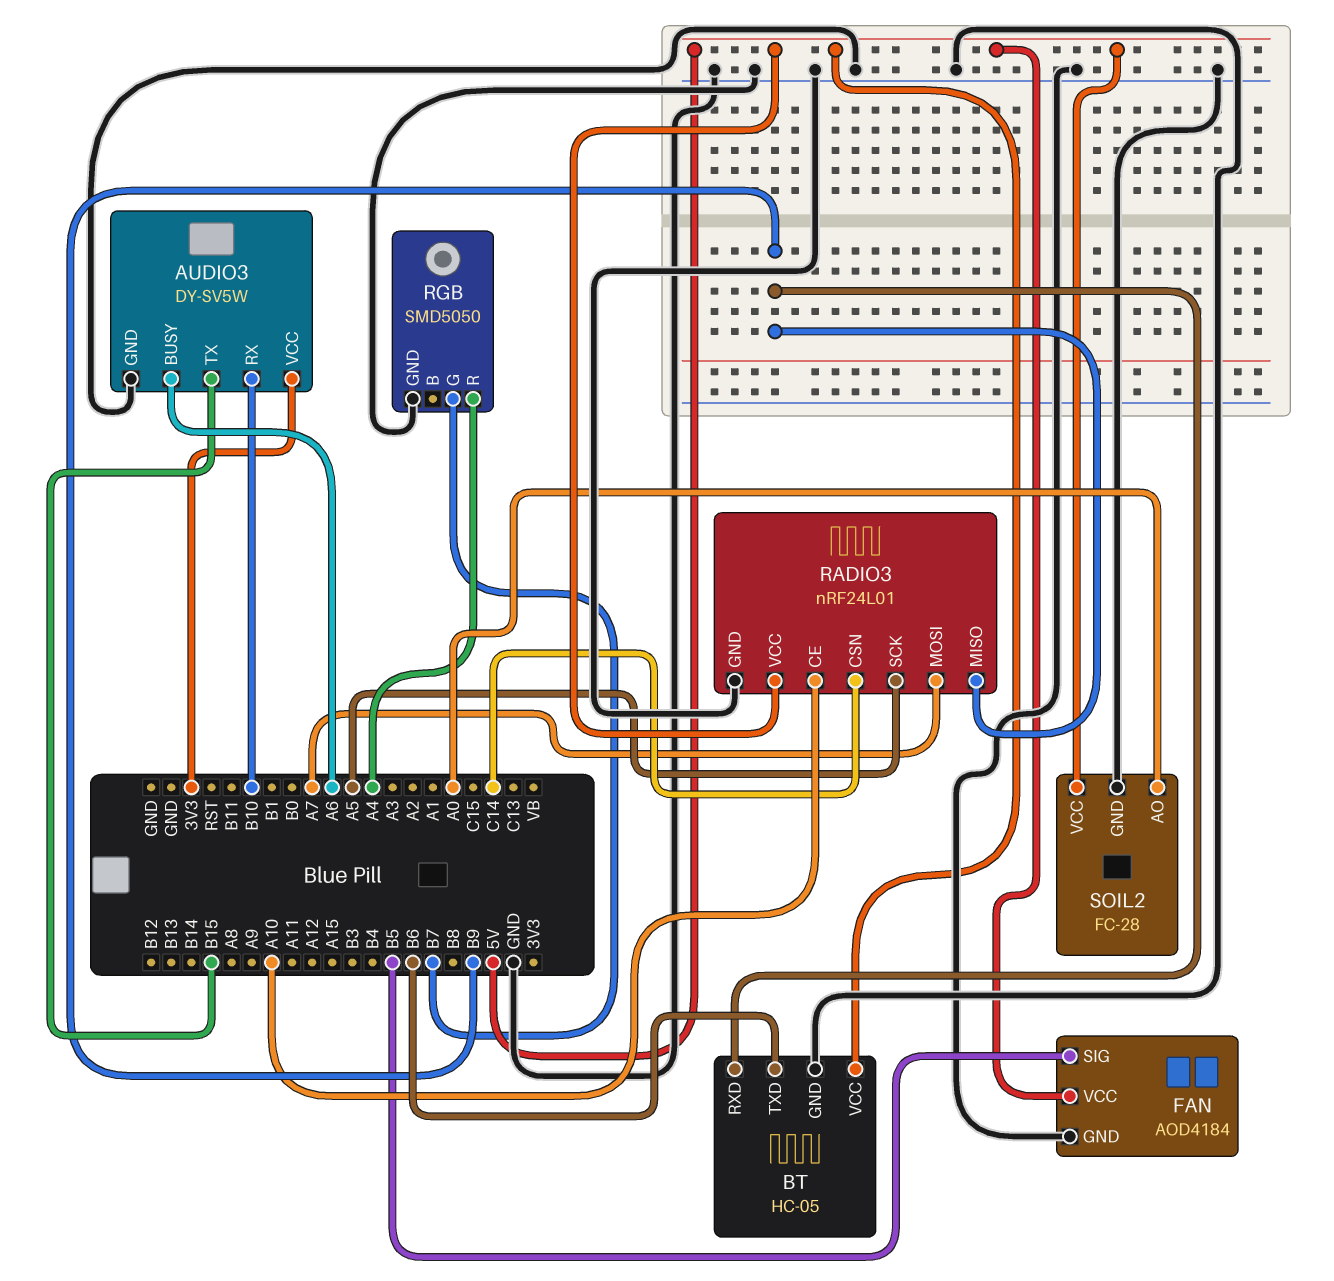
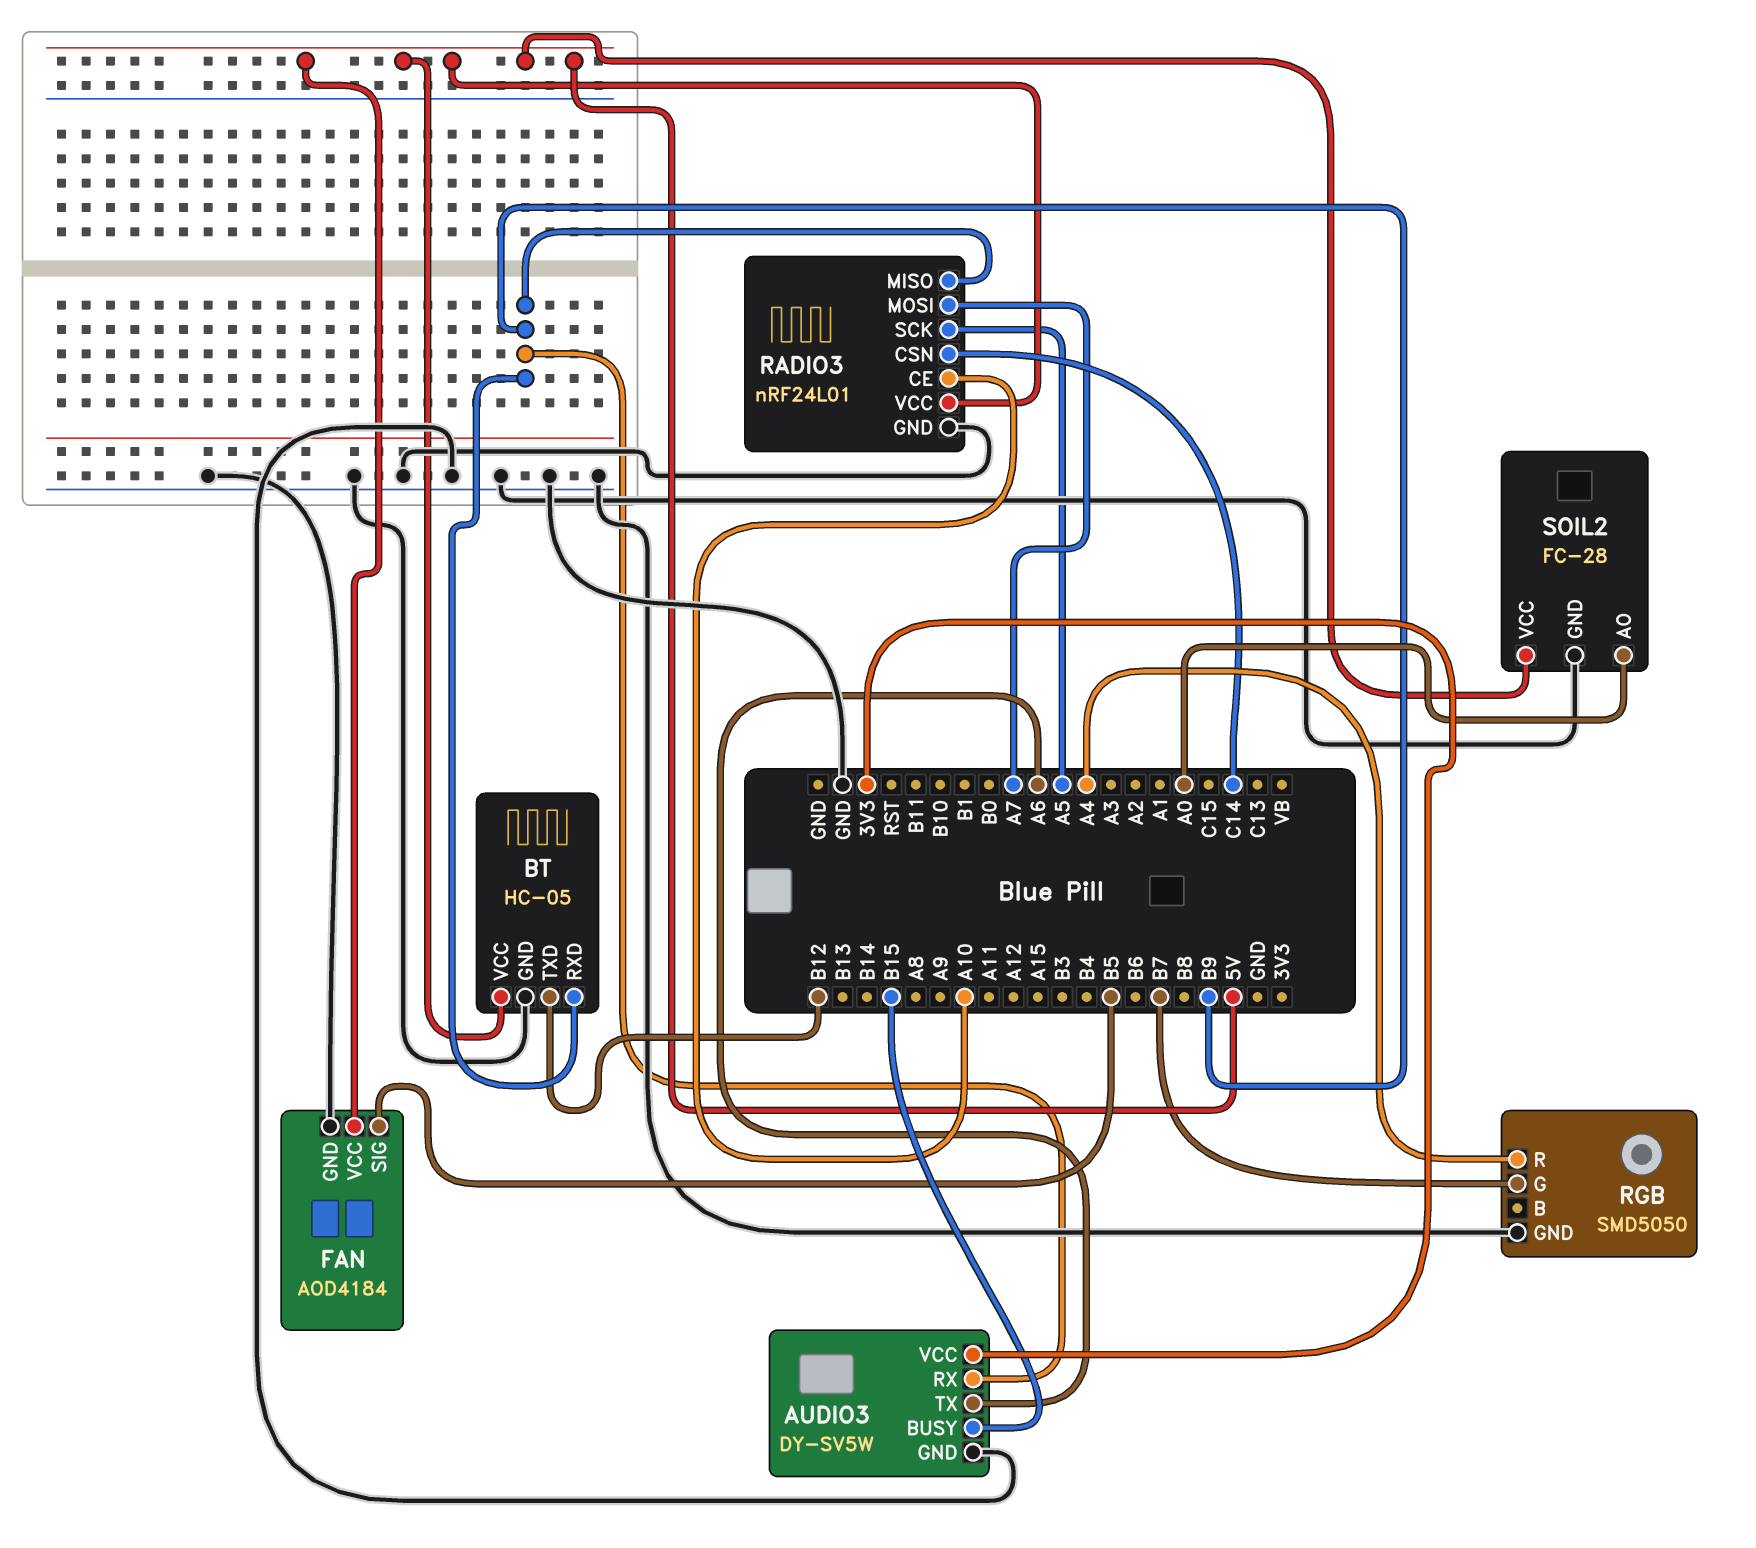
AUDIO3 pin BUSY: A6 -> B15
AUDIO3 pin RX: B10 -> B9
AUDIO3 pin TX: B15 -> A6
BT pin TXD: B6 -> B12

